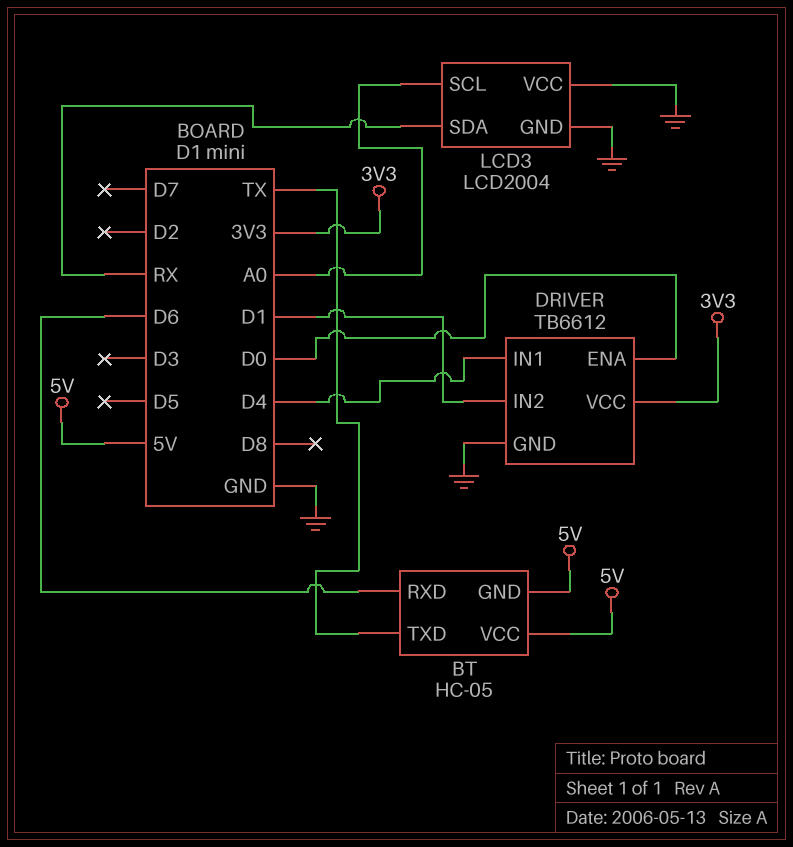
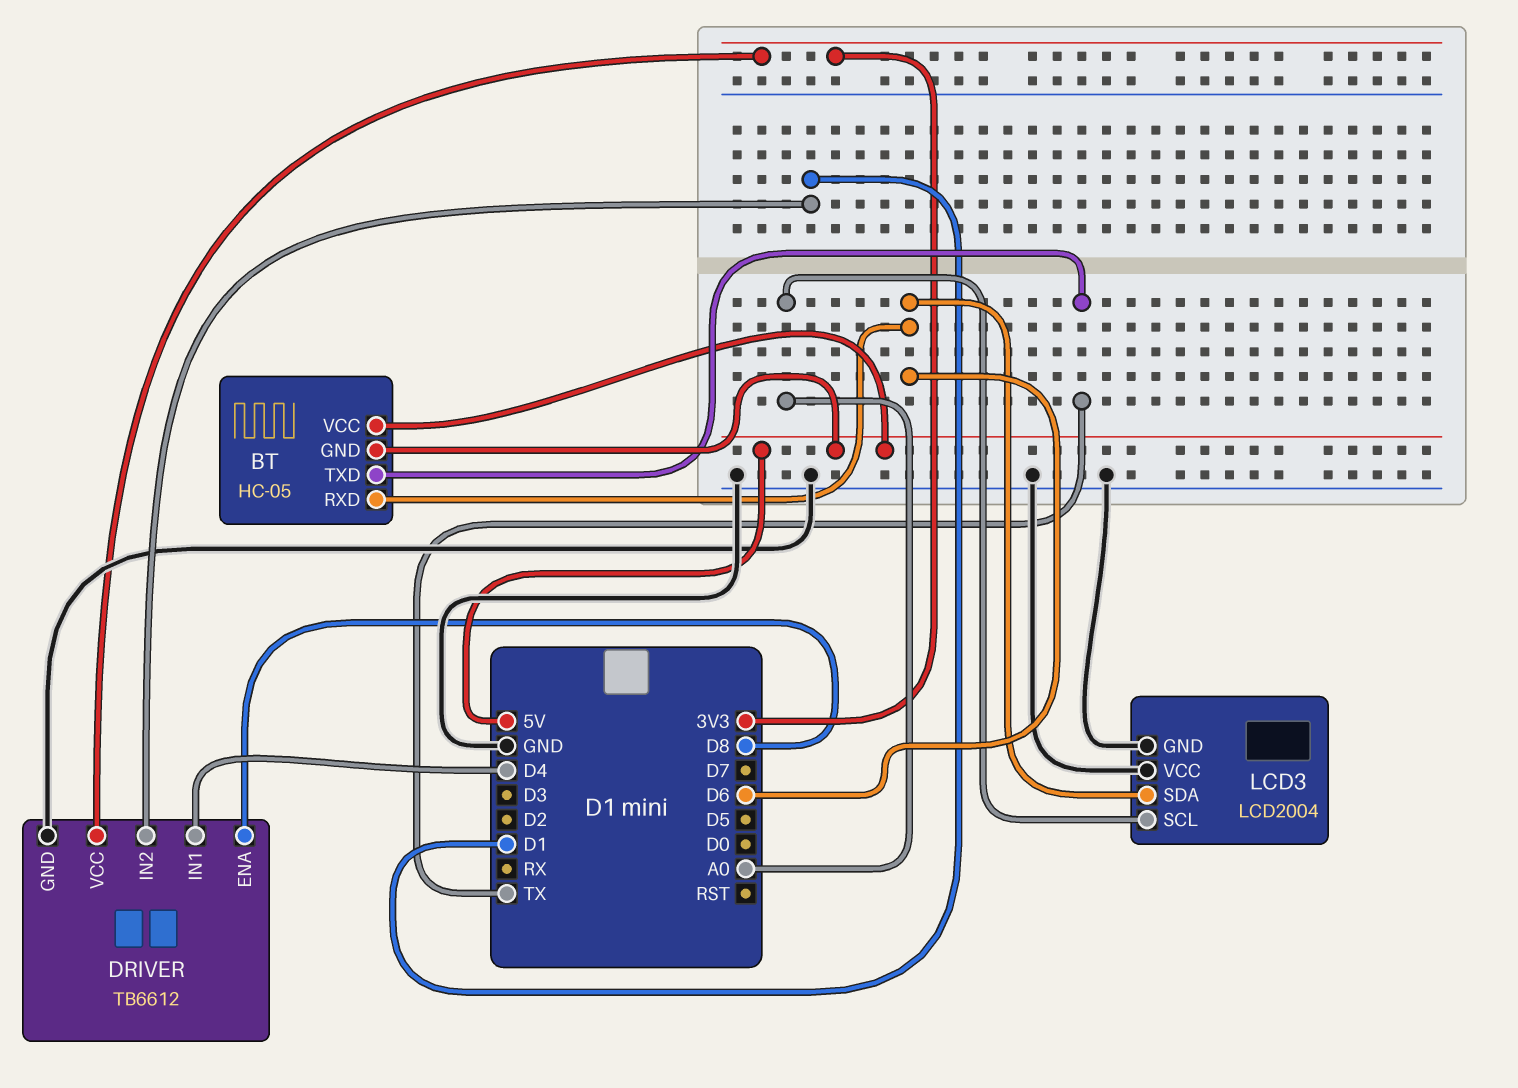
DRIVER pin ENA: D0 -> D8
LCD3 pin SDA: RX -> D6

